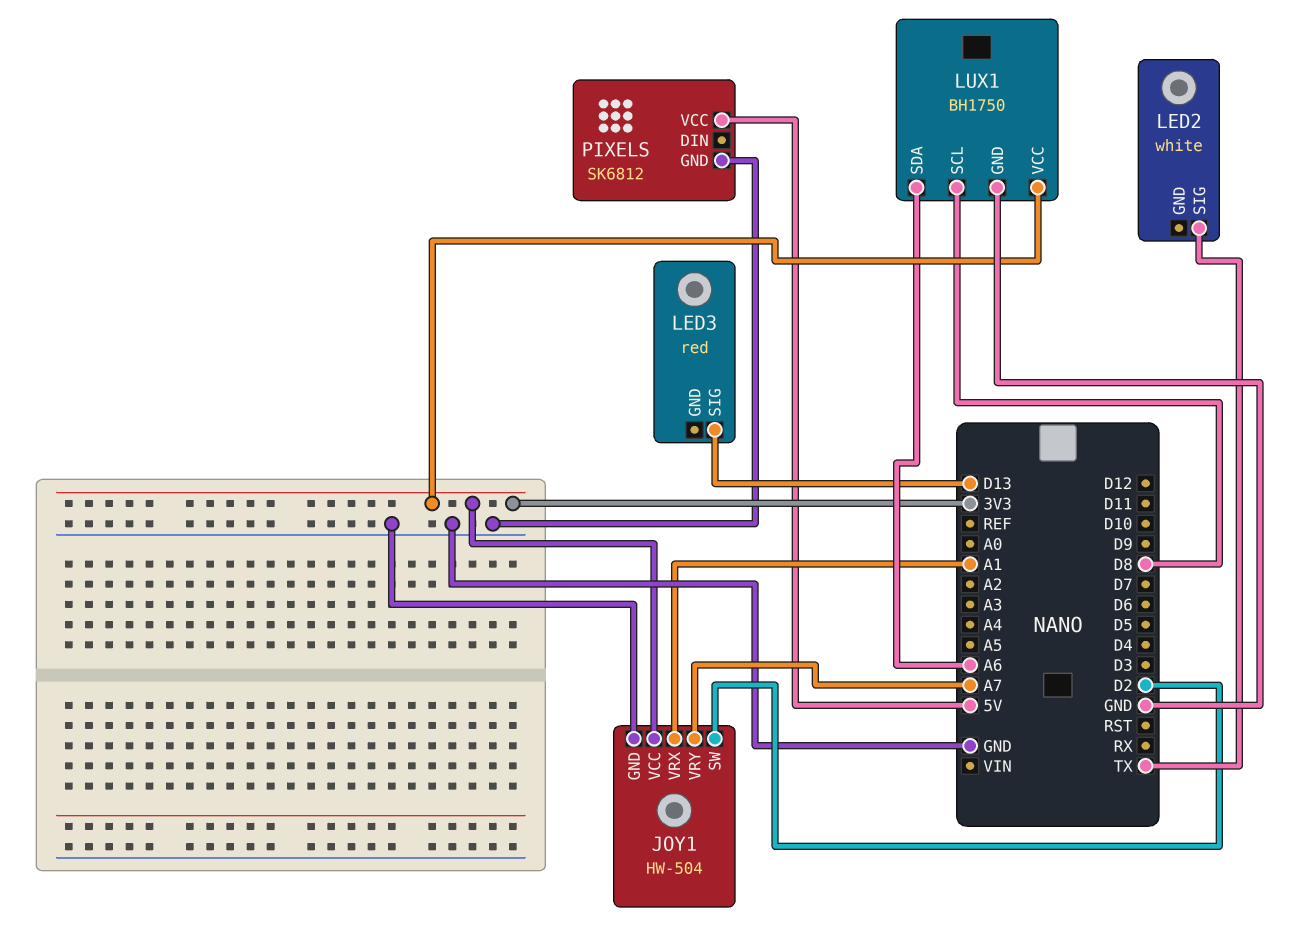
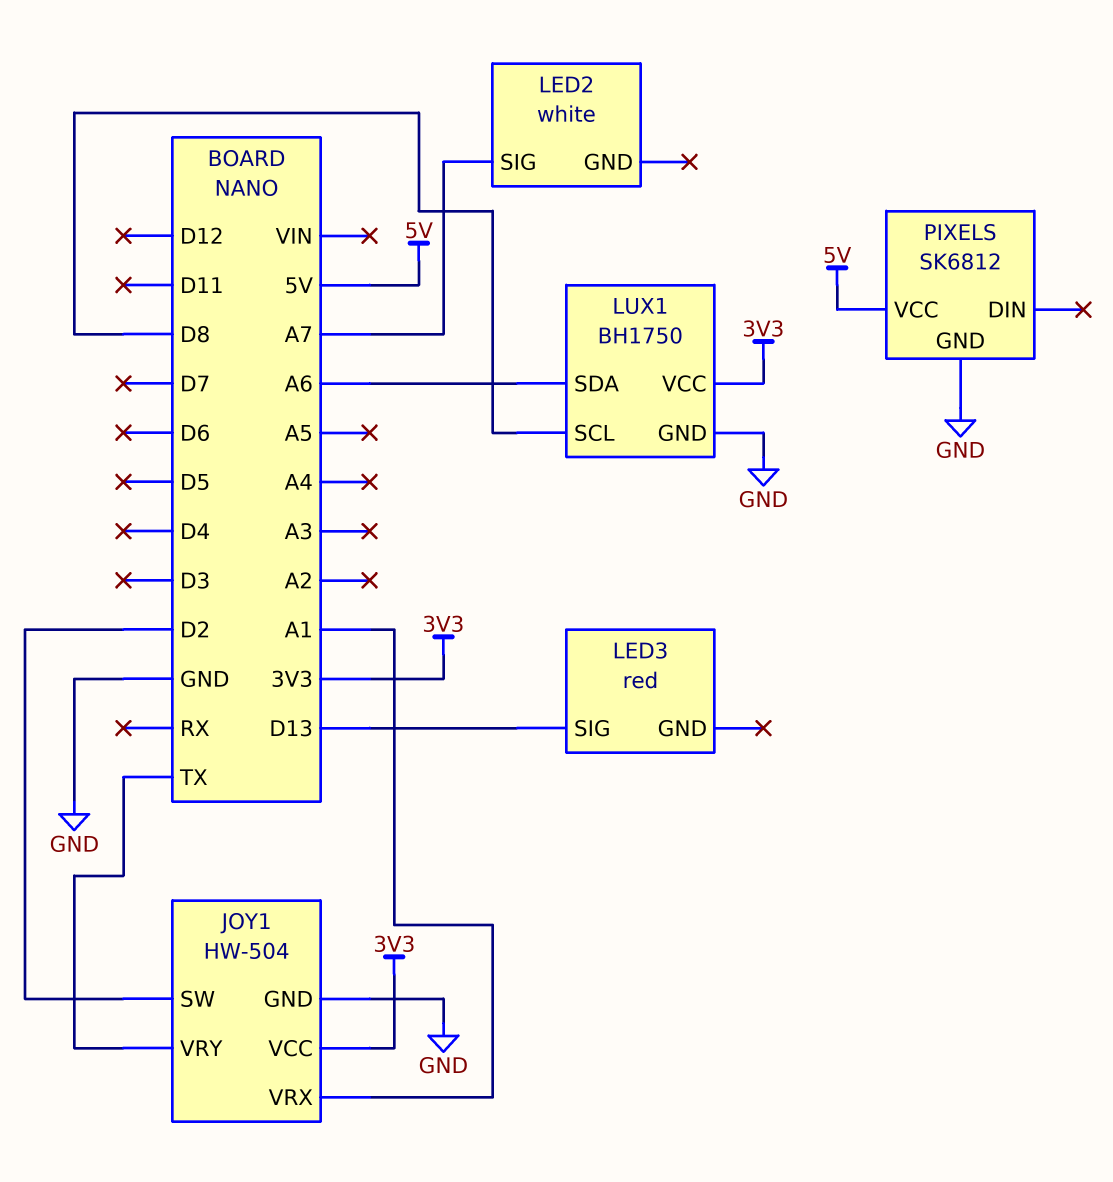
JOY1 pin VRY: A7 -> TX
LED2 pin SIG: TX -> A7

